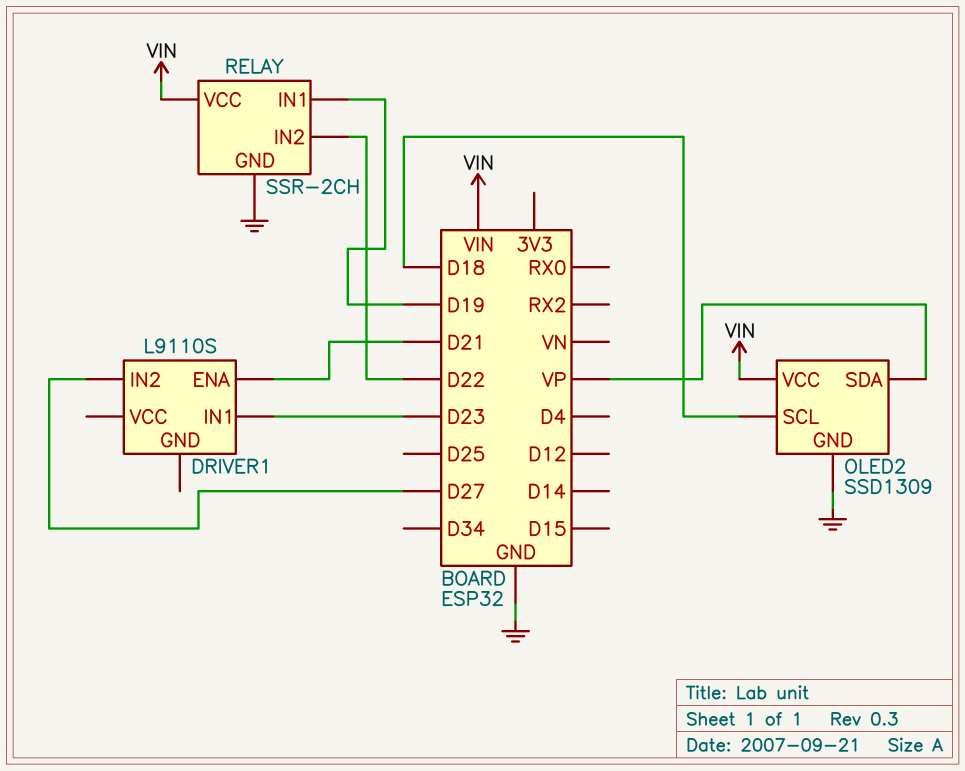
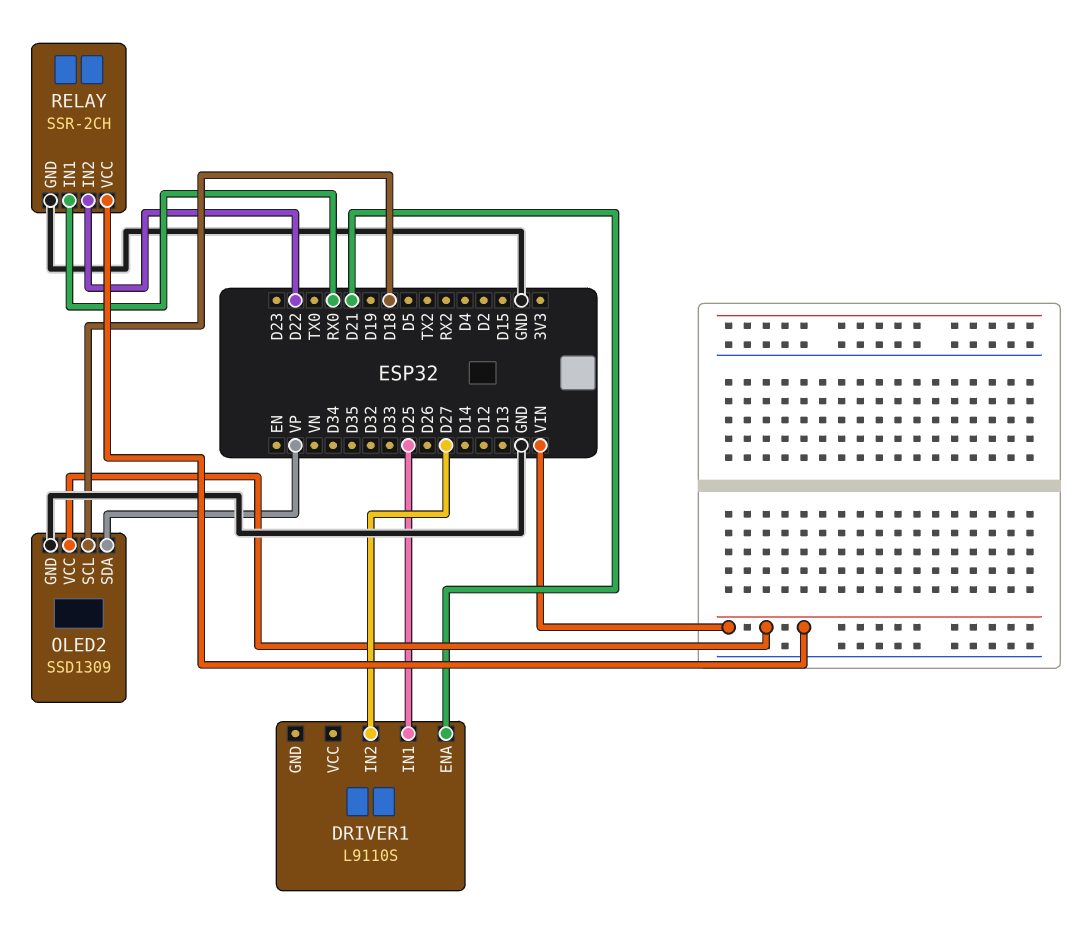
DRIVER1 pin IN1: D23 -> D25
RELAY pin IN1: D19 -> RX0

